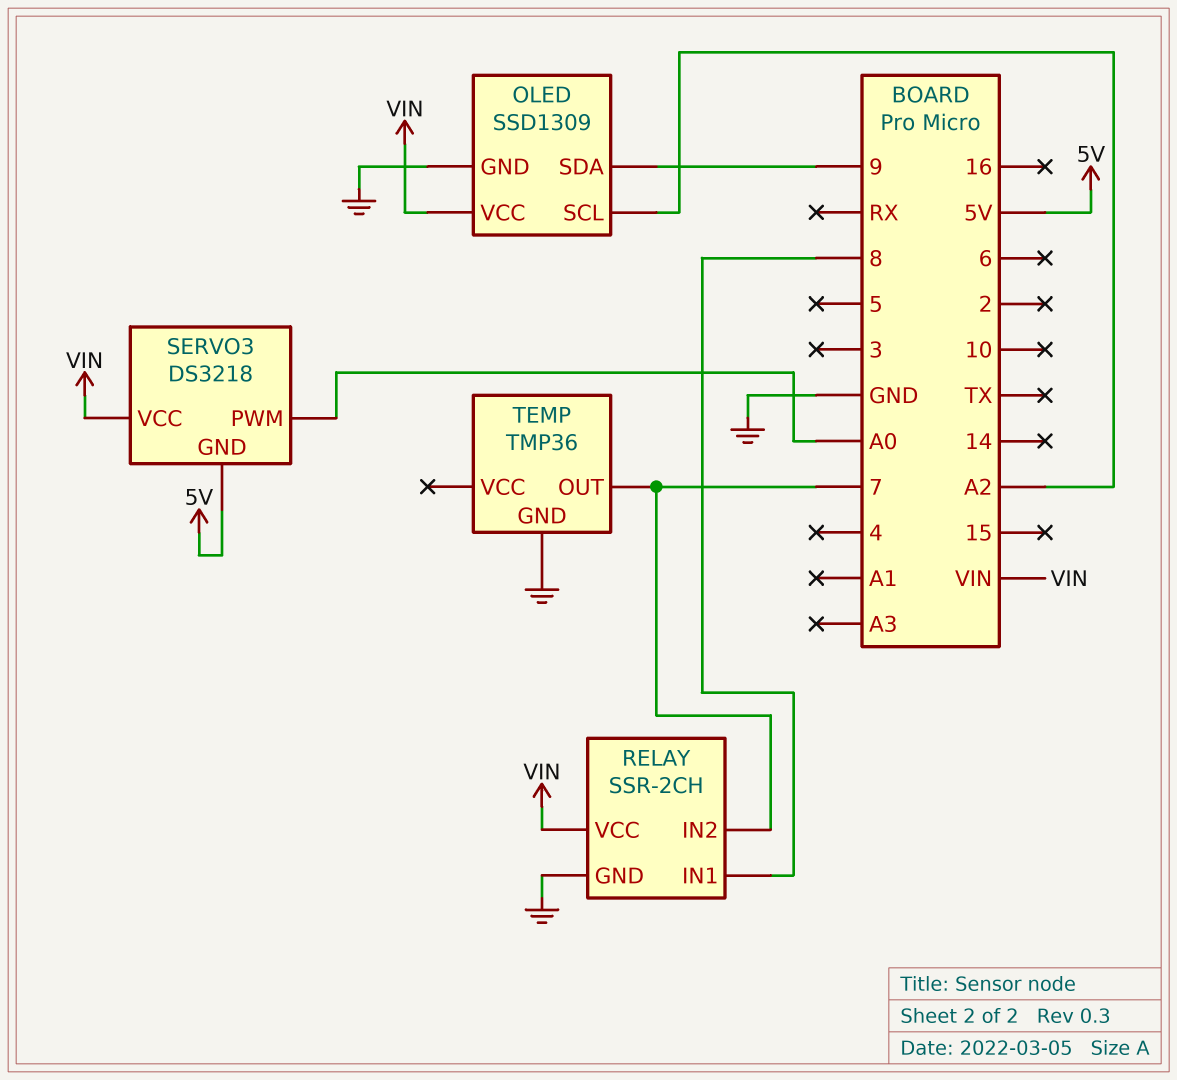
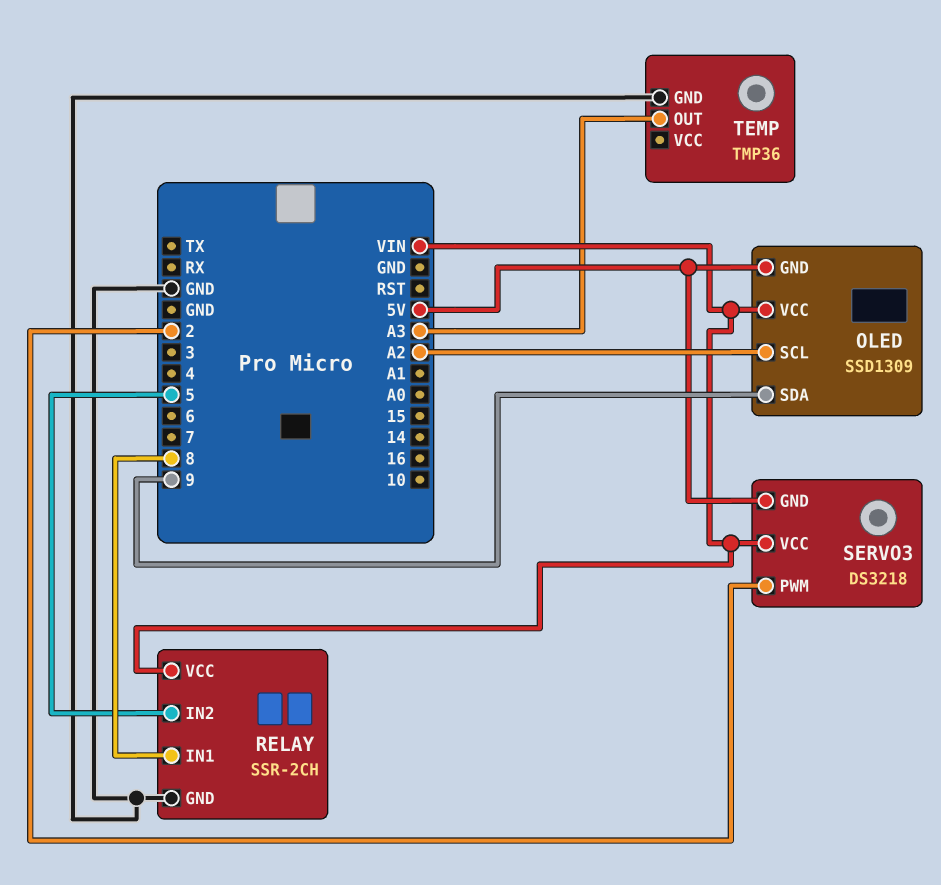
OLED pin GND: GND -> 5V
RELAY pin IN2: 7 -> 5
SERVO3 pin PWM: A0 -> 2
TEMP pin OUT: 7 -> A3

